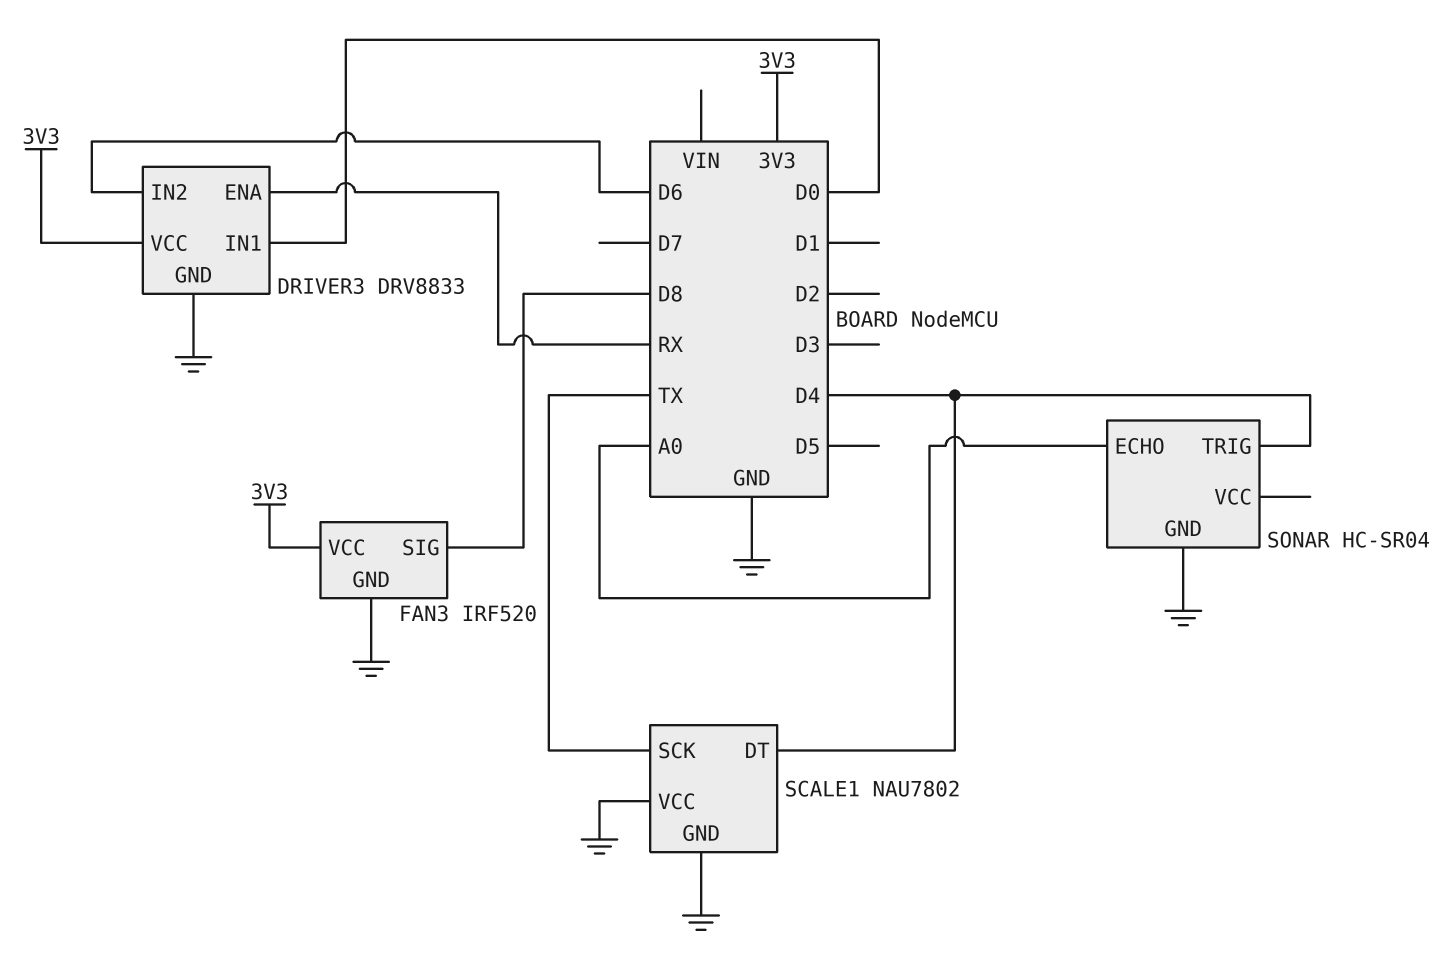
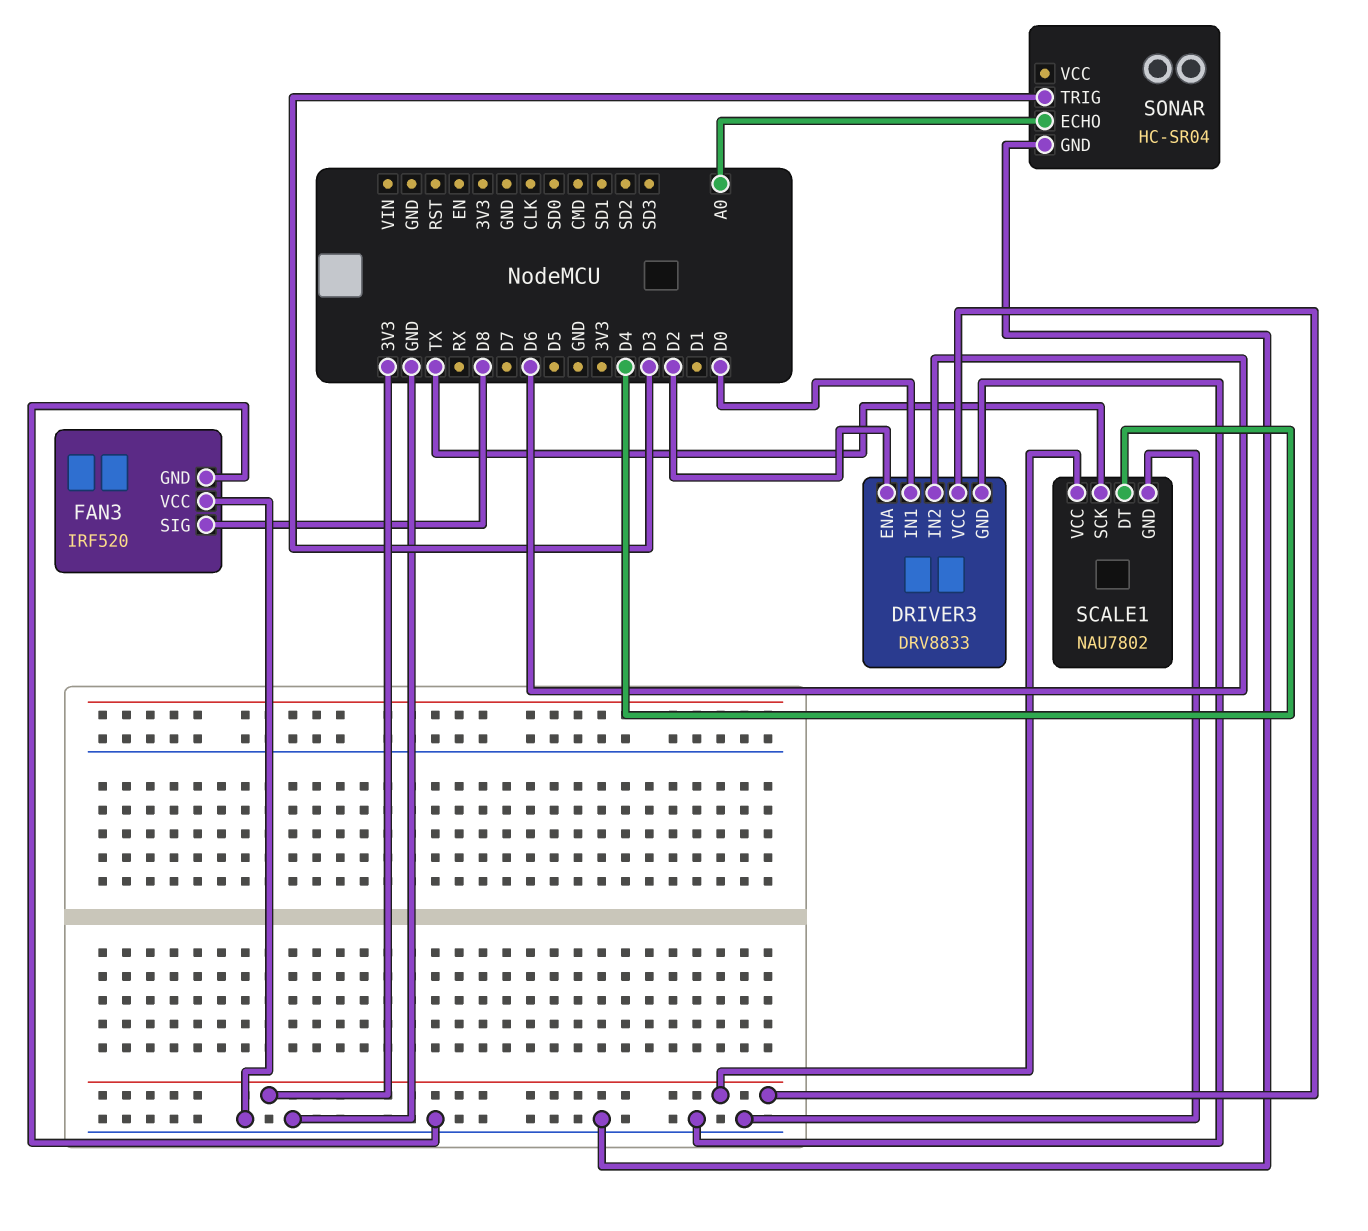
DRIVER3 pin ENA: RX -> D2
FAN3 pin VCC: 3V3 -> GND
SCALE1 pin VCC: GND -> 3V3
SONAR pin TRIG: D4 -> D3

